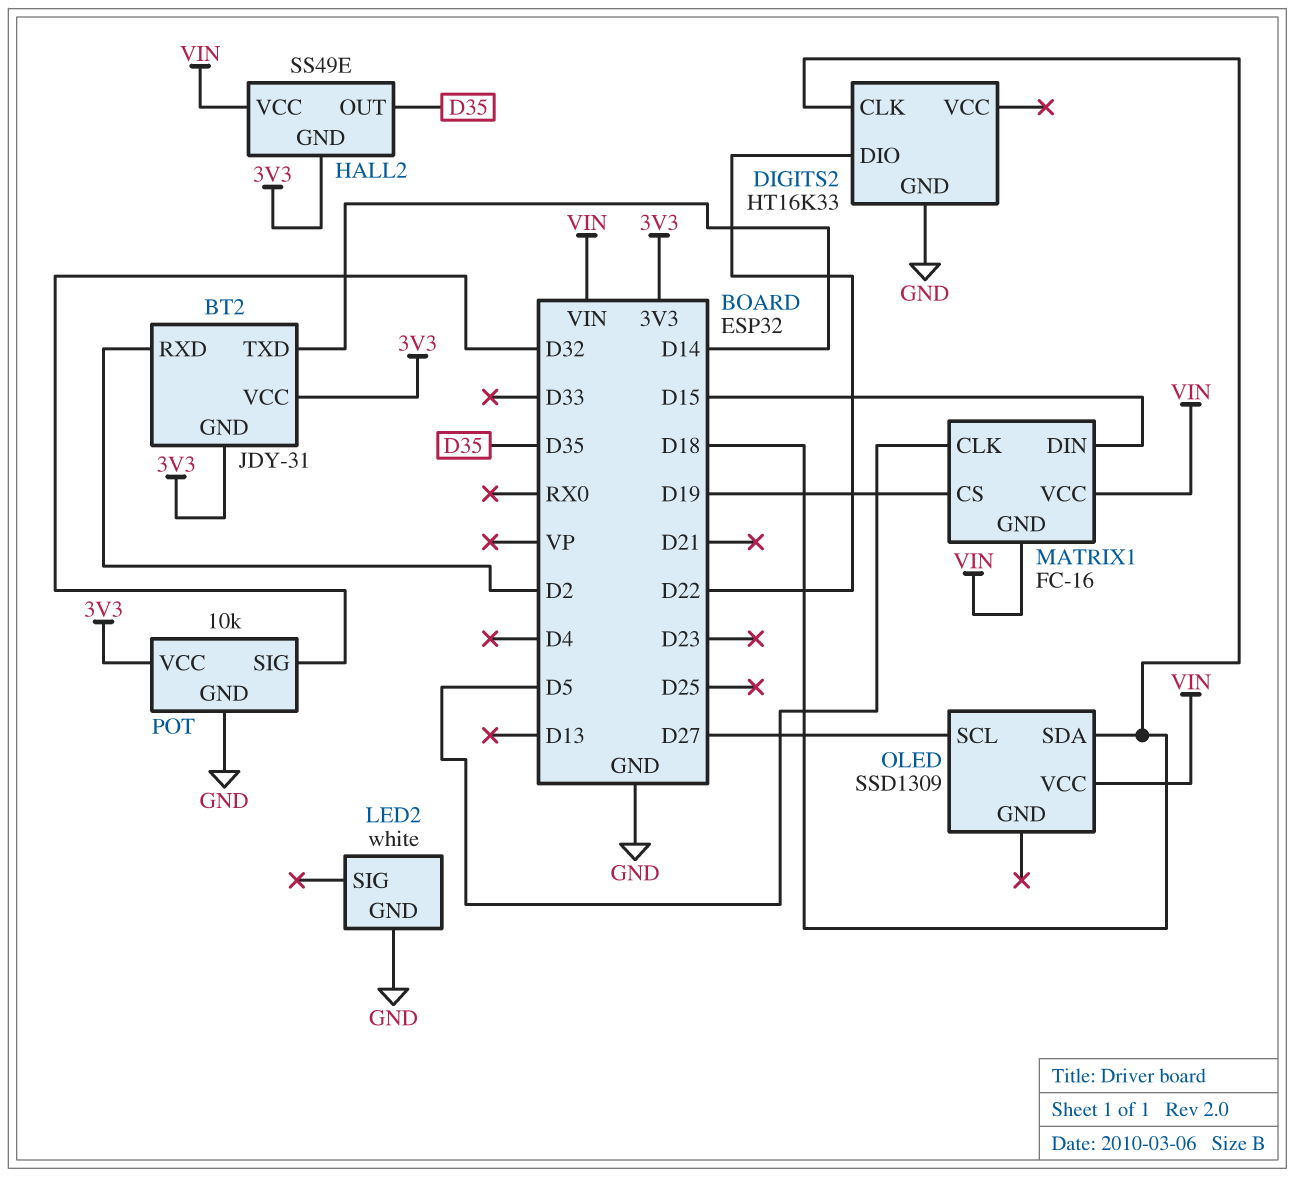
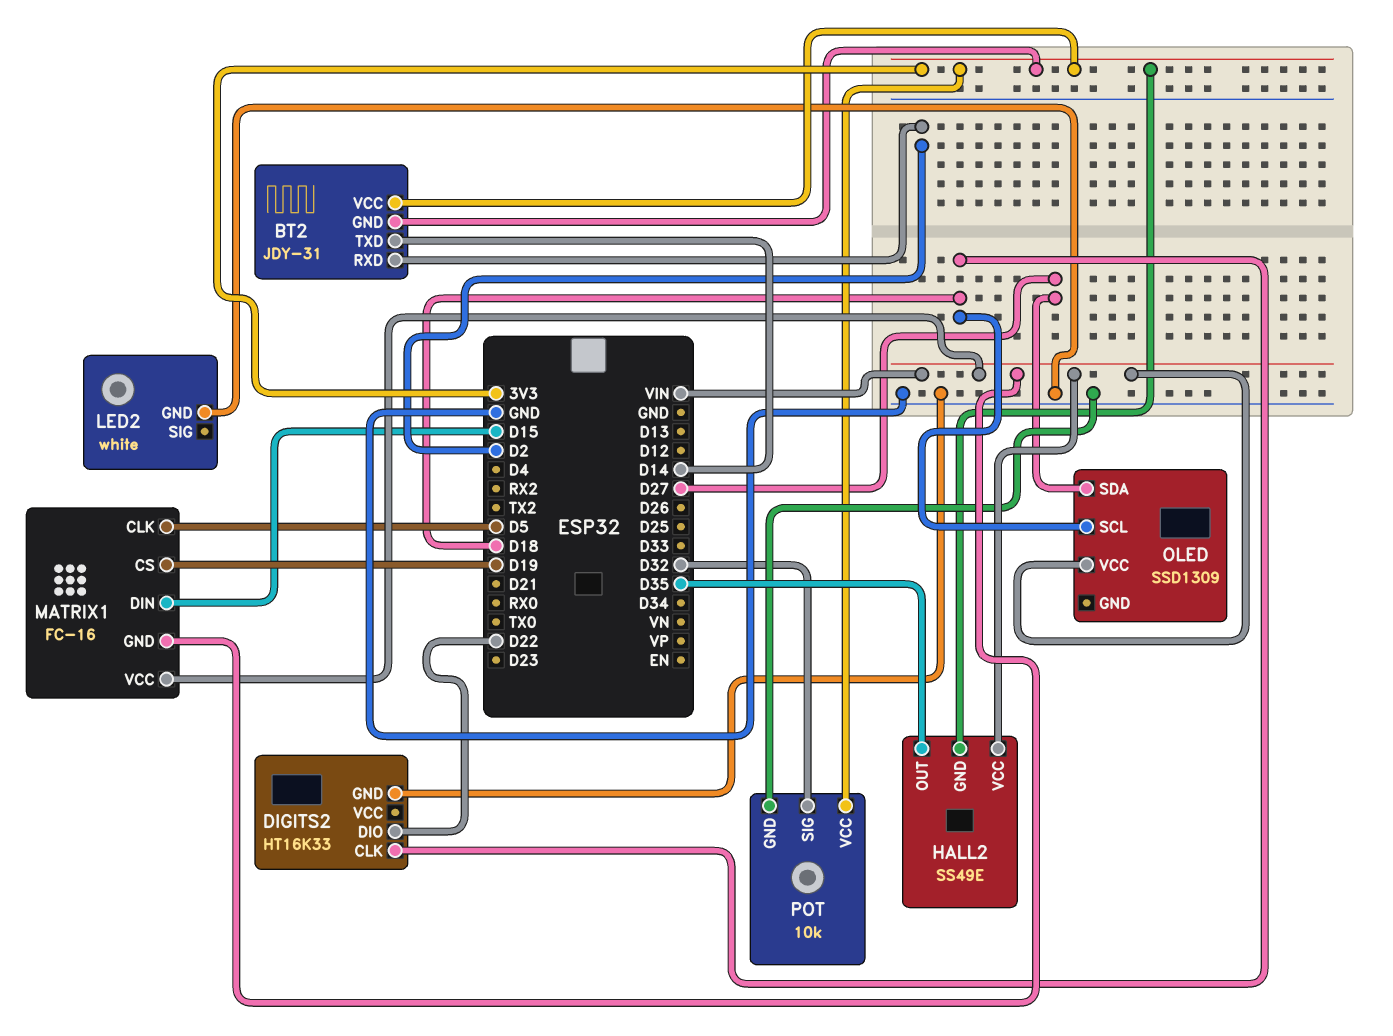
OLED pin SCL: D27 -> D18
OLED pin SDA: D18 -> D27

